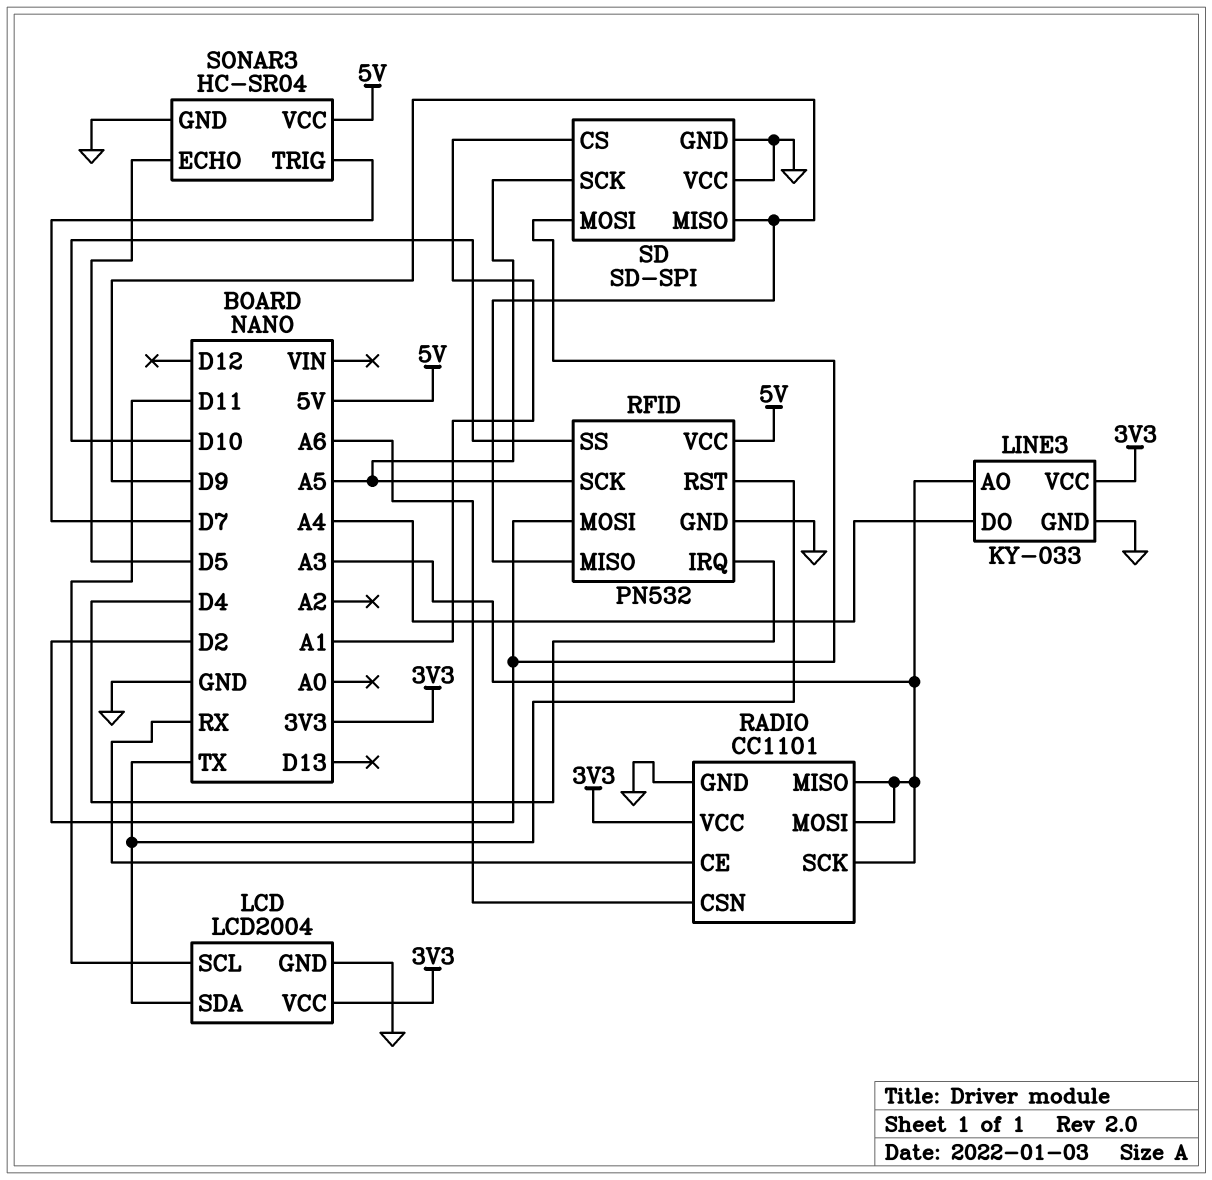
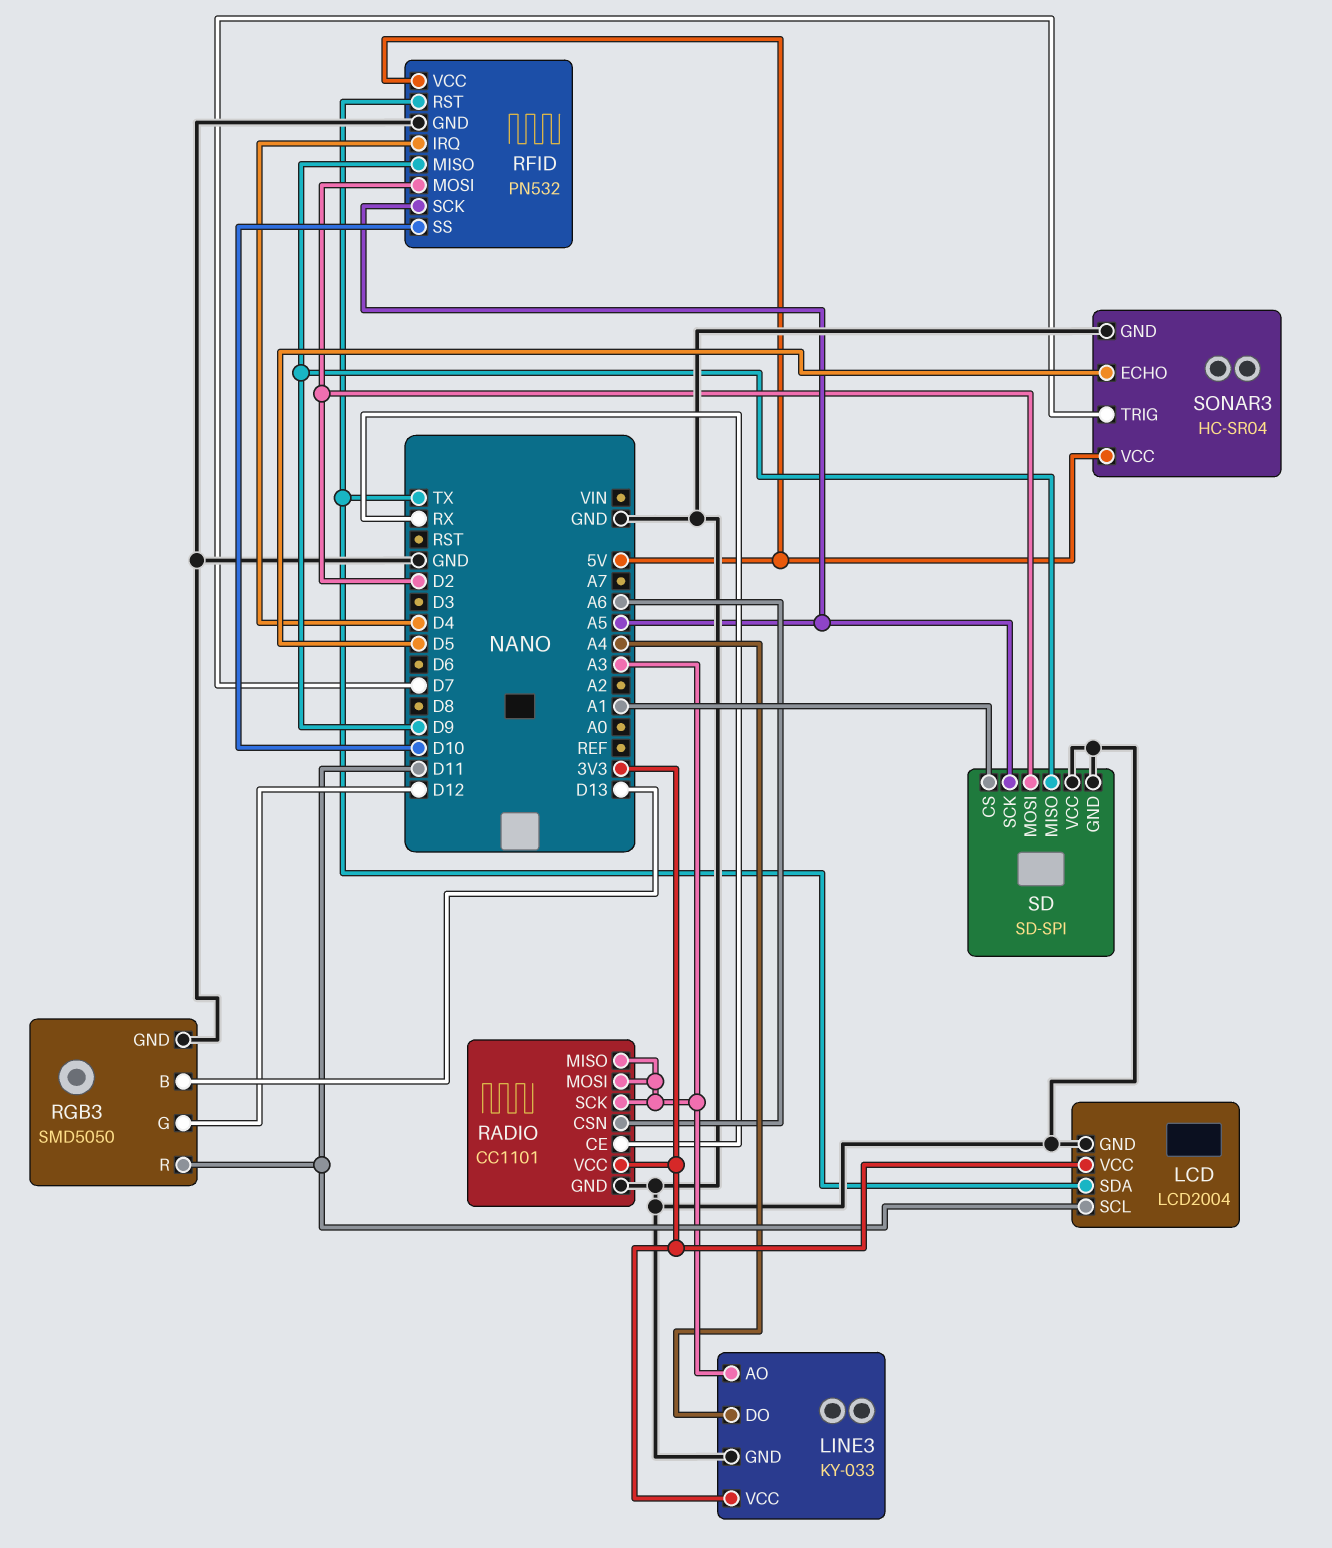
RGB3: none -> SMD5050
RGB3 pin B: none -> D13
RGB3 pin G: none -> D12
RGB3 pin GND: none -> GND
RGB3 pin R: none -> D11

